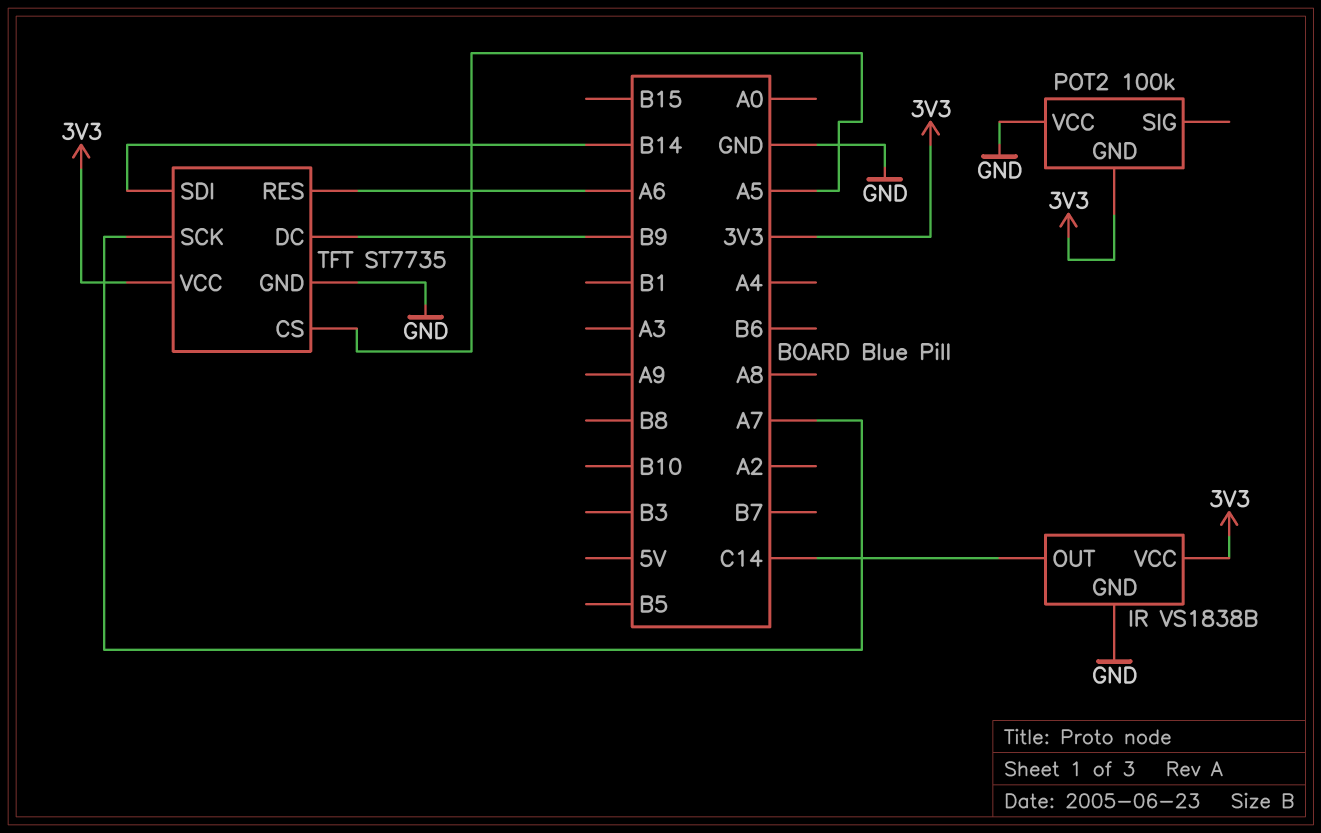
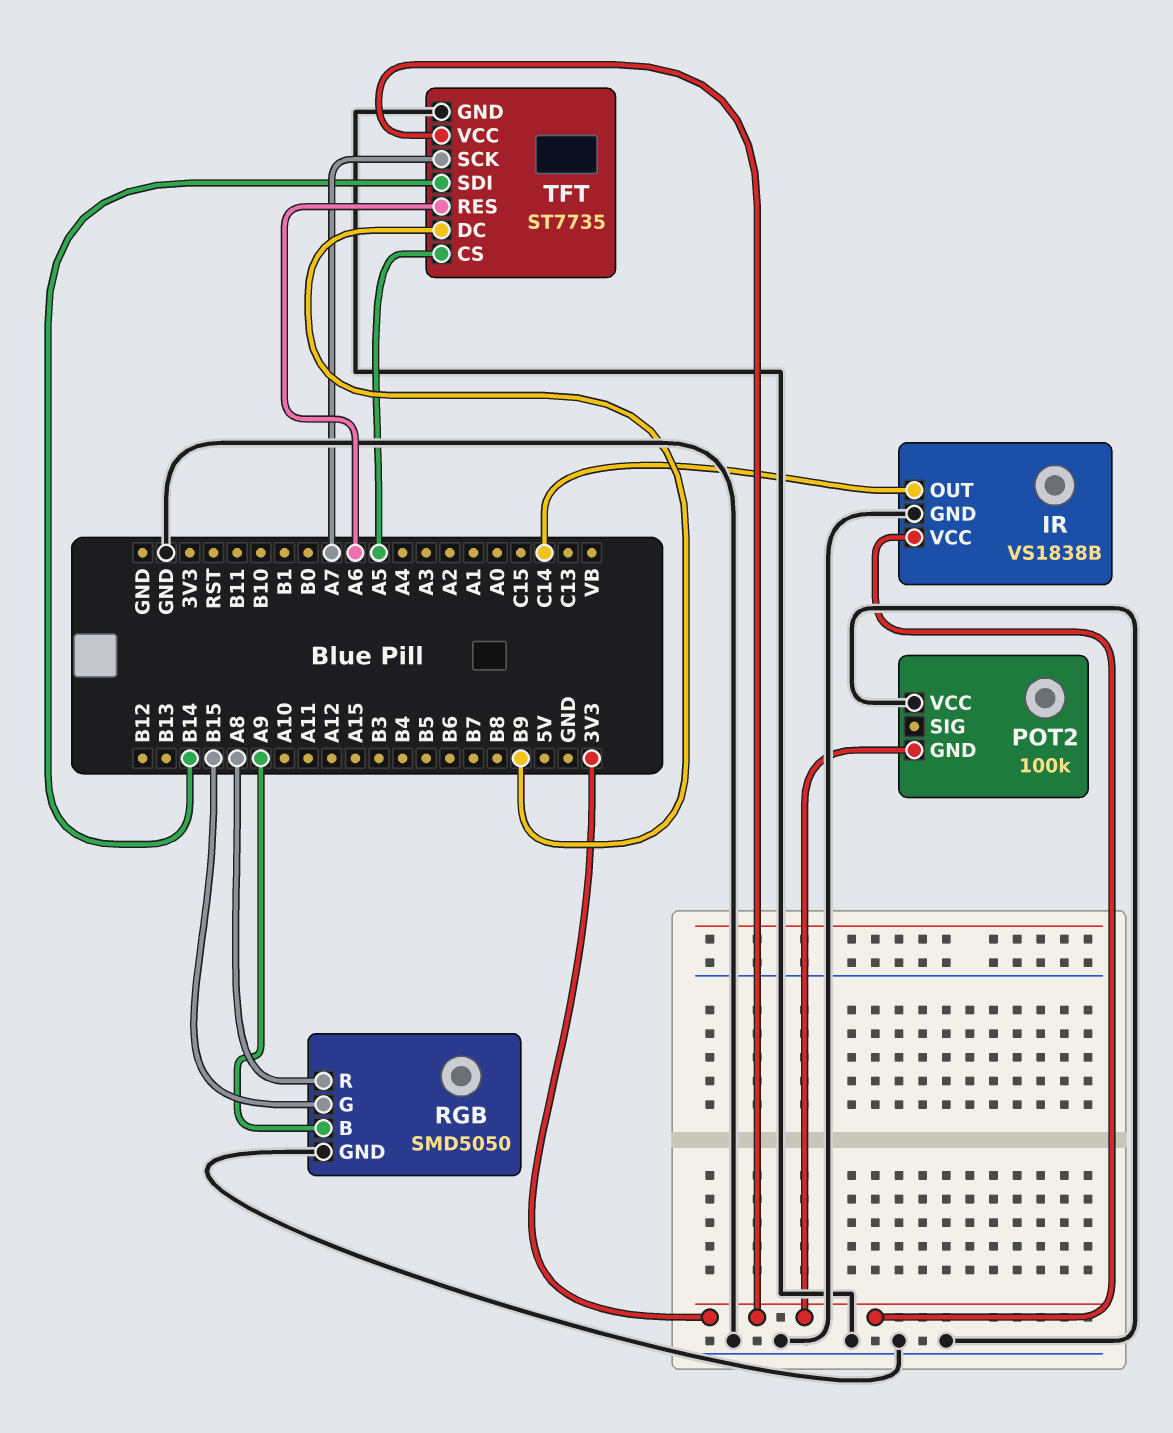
RGB: none -> SMD5050
RGB pin B: none -> A9
RGB pin G: none -> B15
RGB pin GND: none -> GND
RGB pin R: none -> A8

